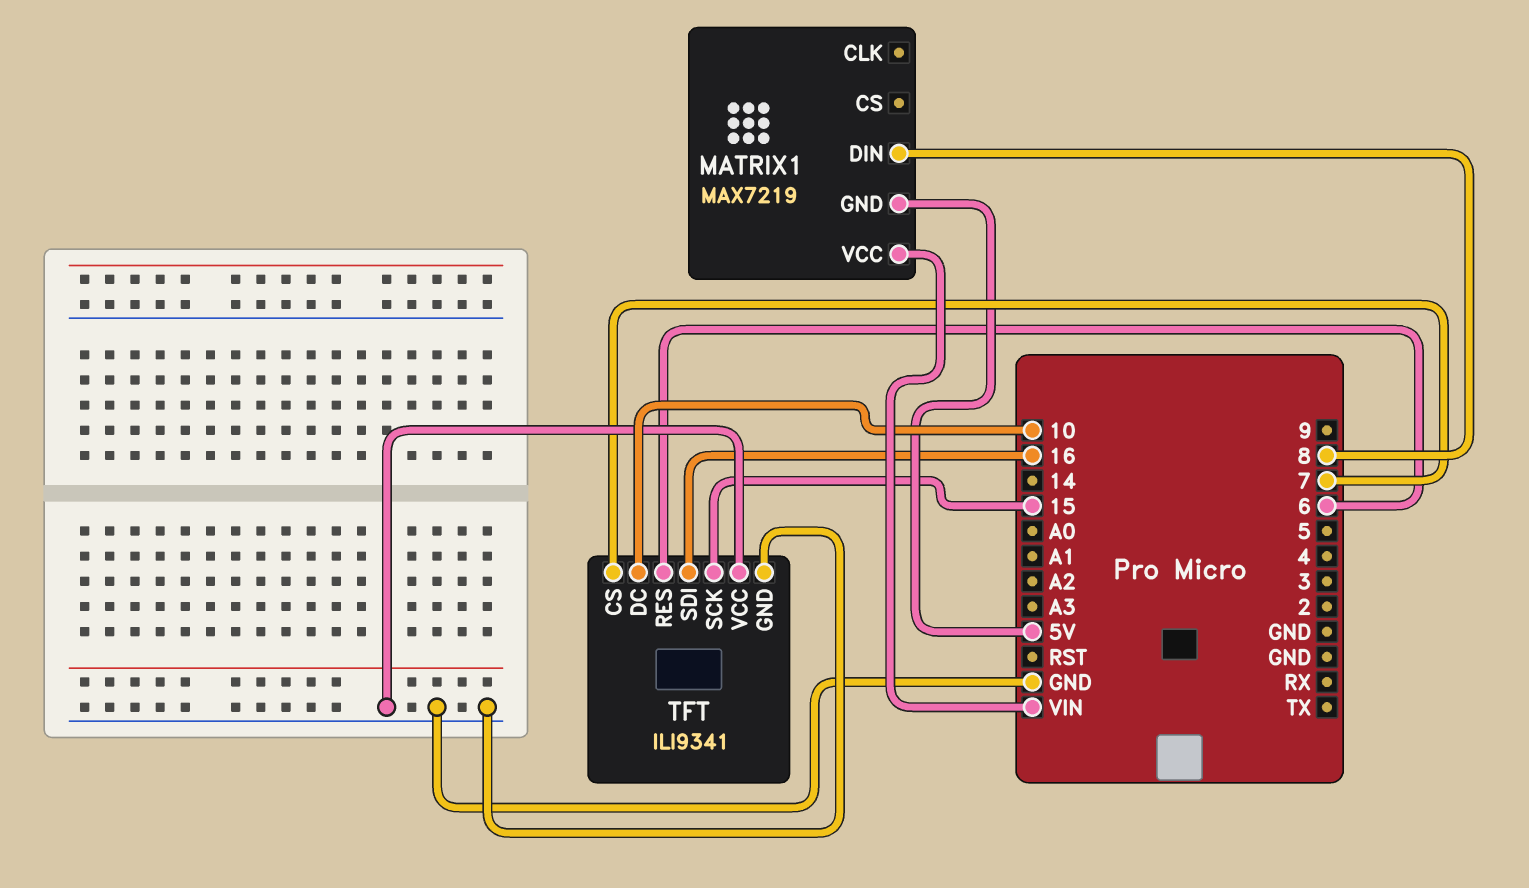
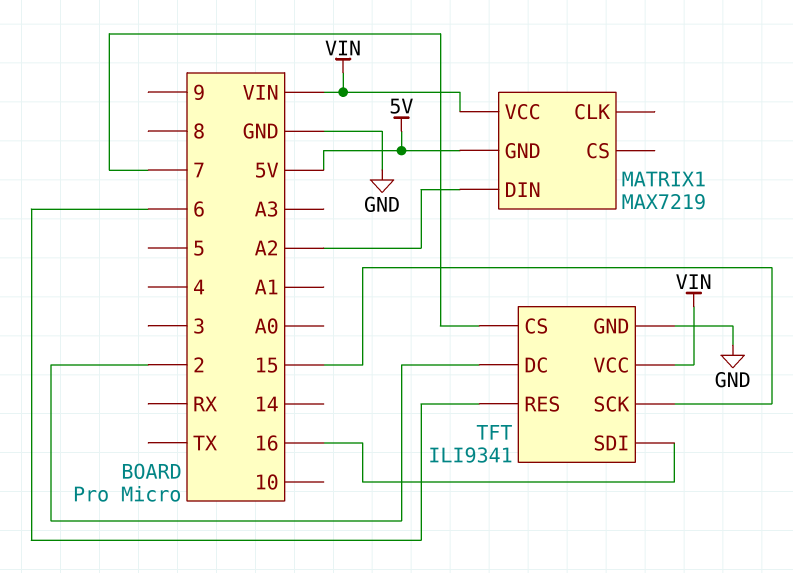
MATRIX1 pin DIN: 8 -> A2
TFT pin DC: 10 -> 2
TFT pin VCC: GND -> VIN

